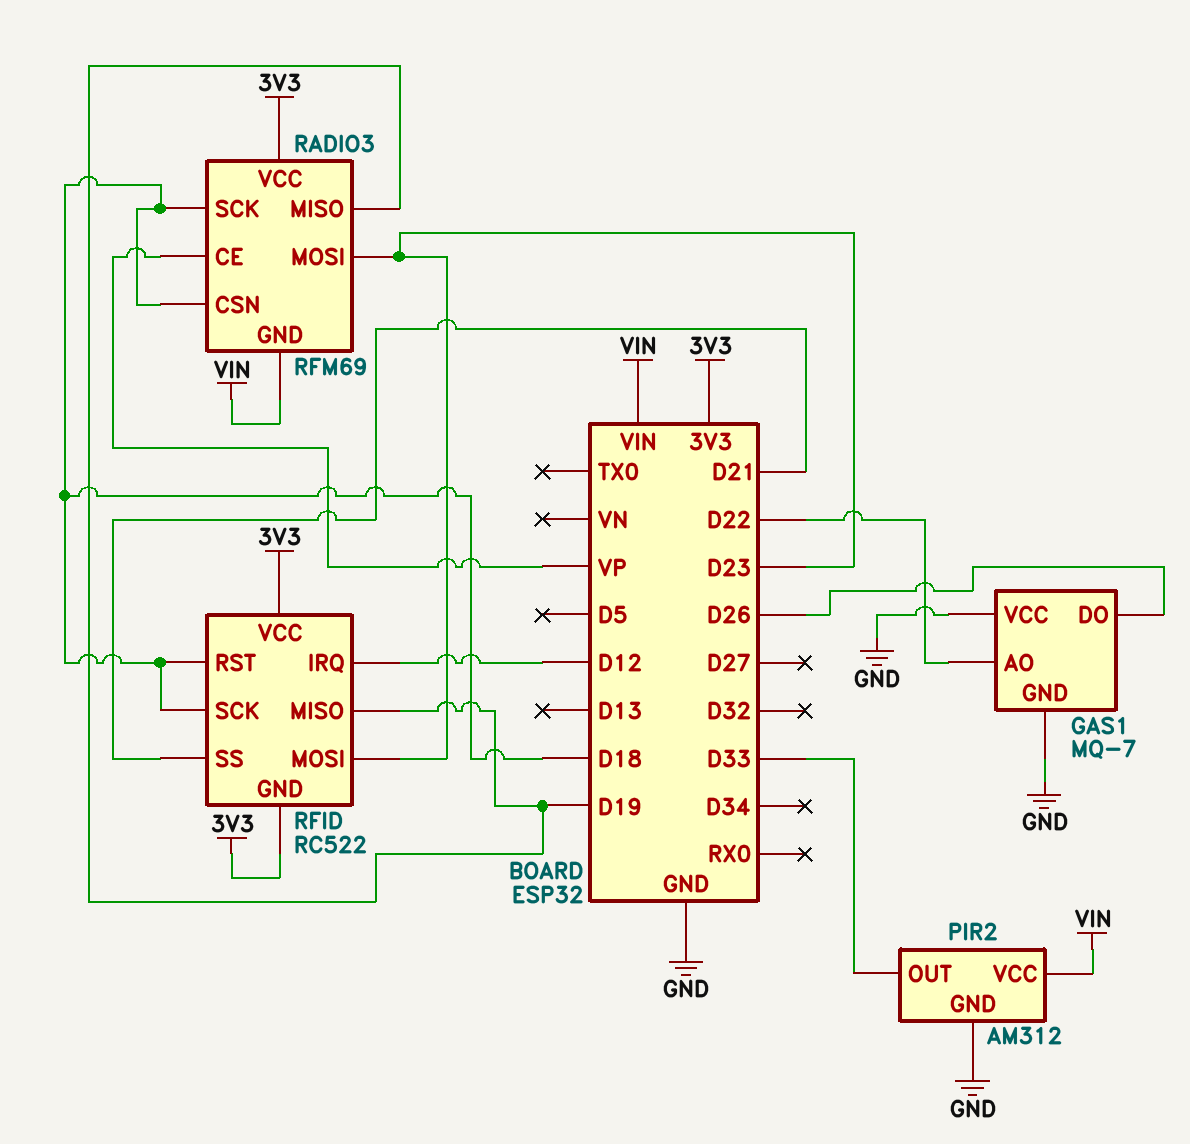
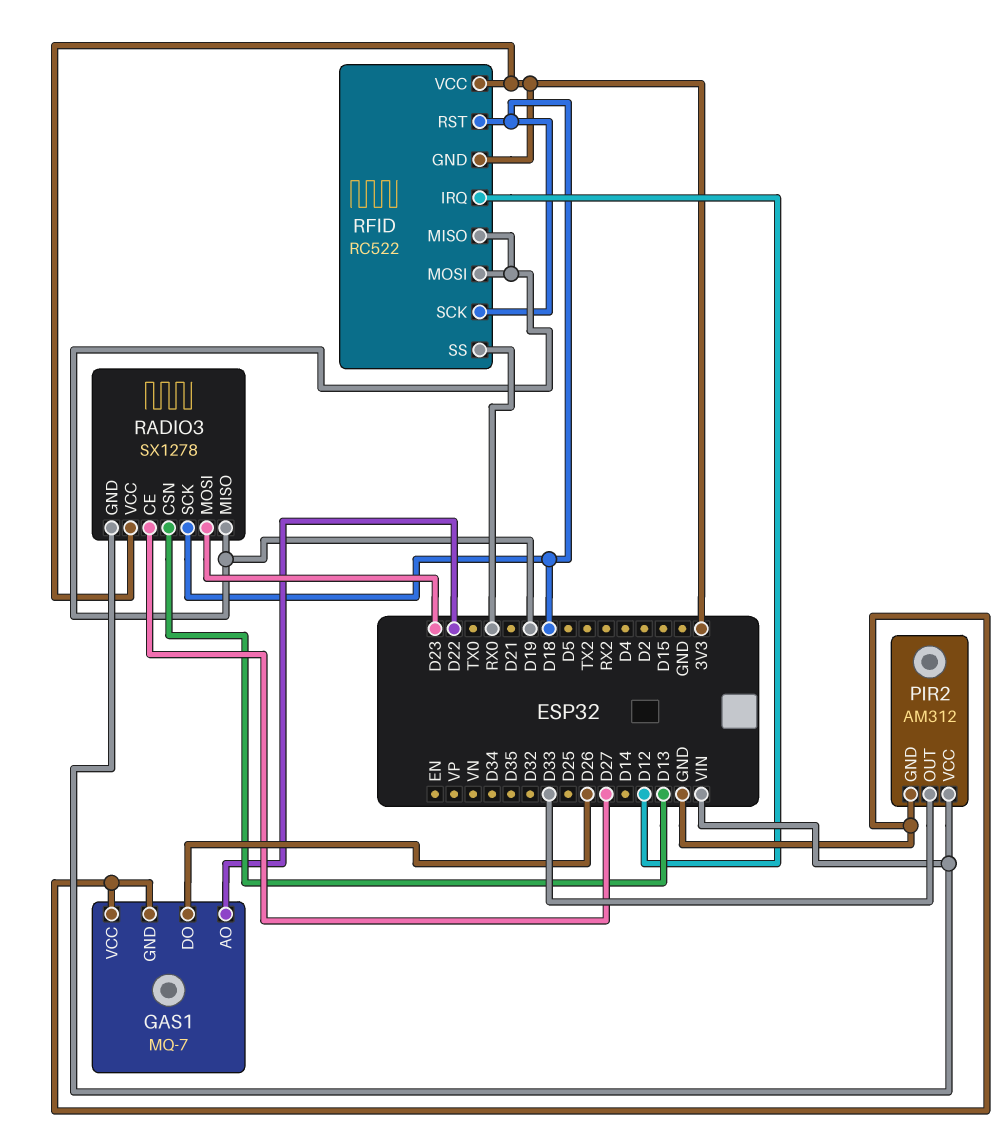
RADIO3: RFM69 -> SX1278
RADIO3 pin CE: VP -> D27
RADIO3 pin CSN: D18 -> D13
RFID pin MOSI: D23 -> D19
RFID pin SS: D21 -> RX0

